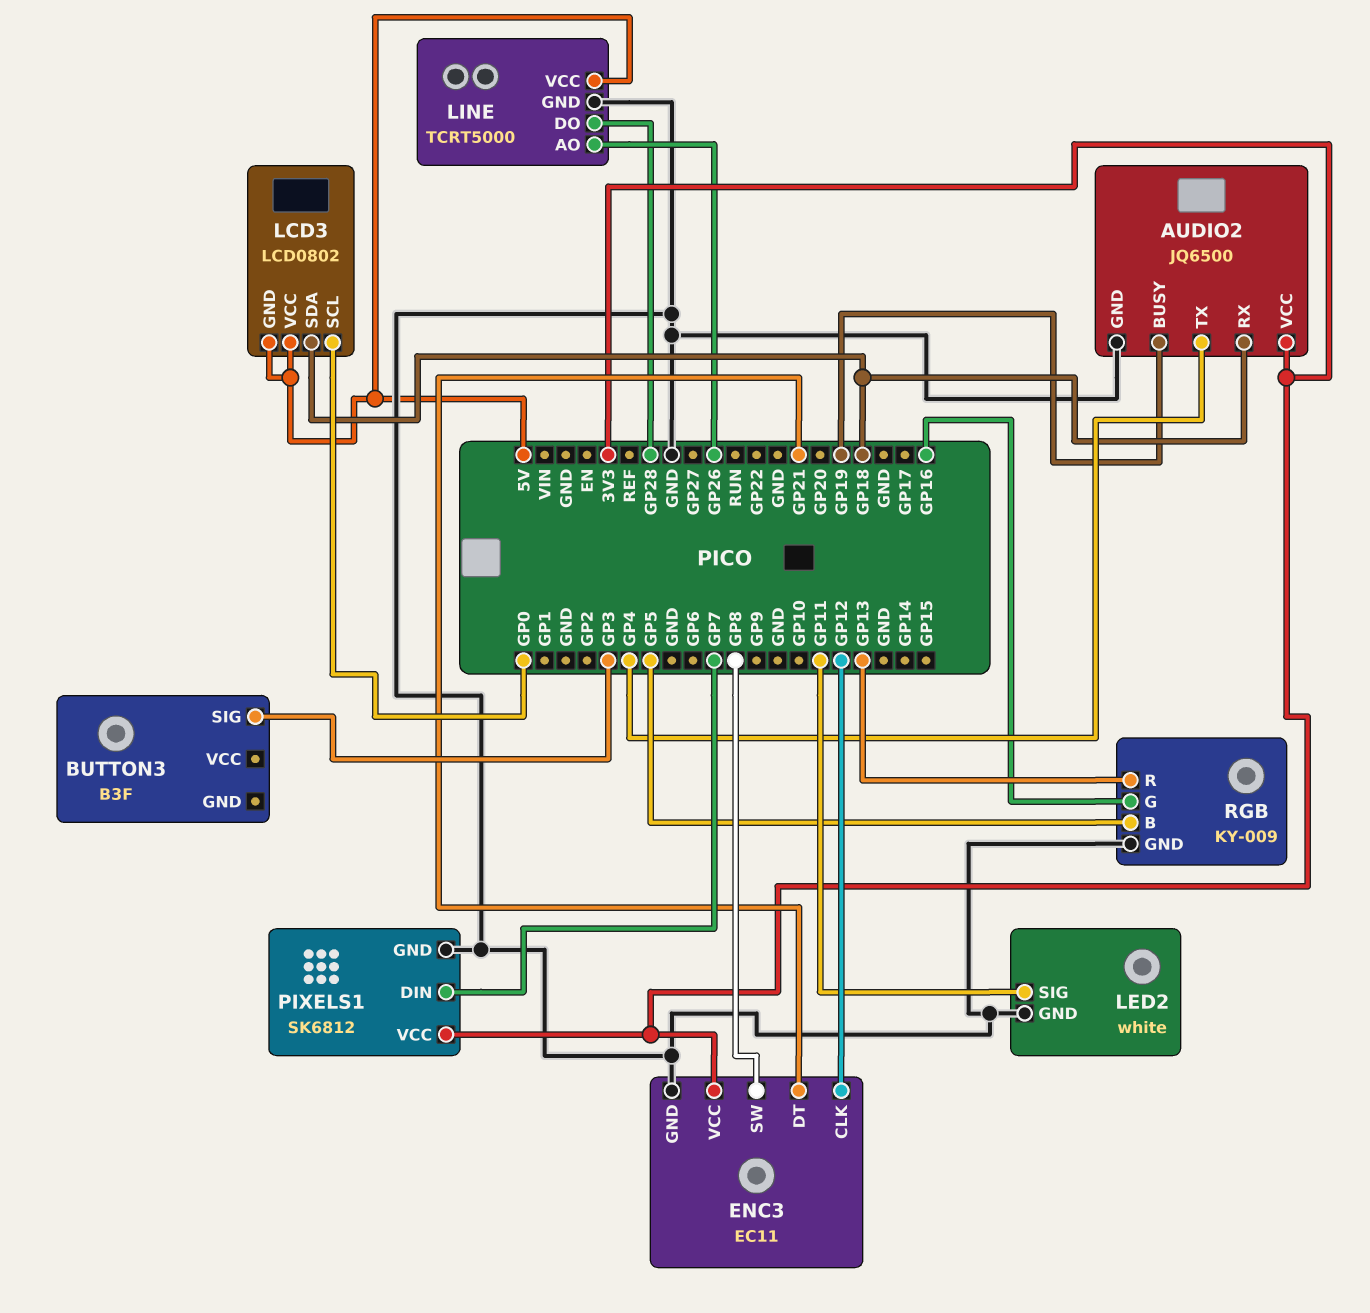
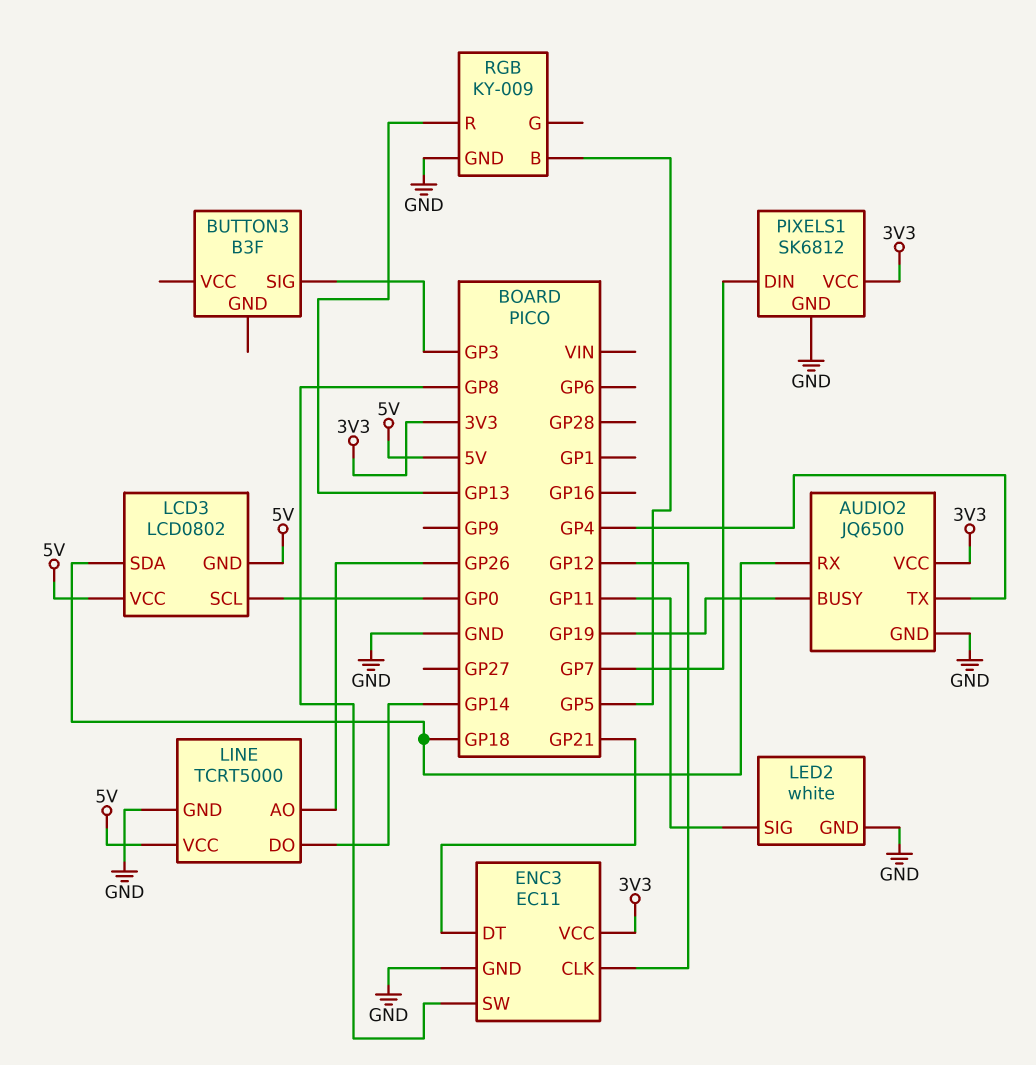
LINE pin DO: GP28 -> GP14
RGB pin G: GP16 -> none

